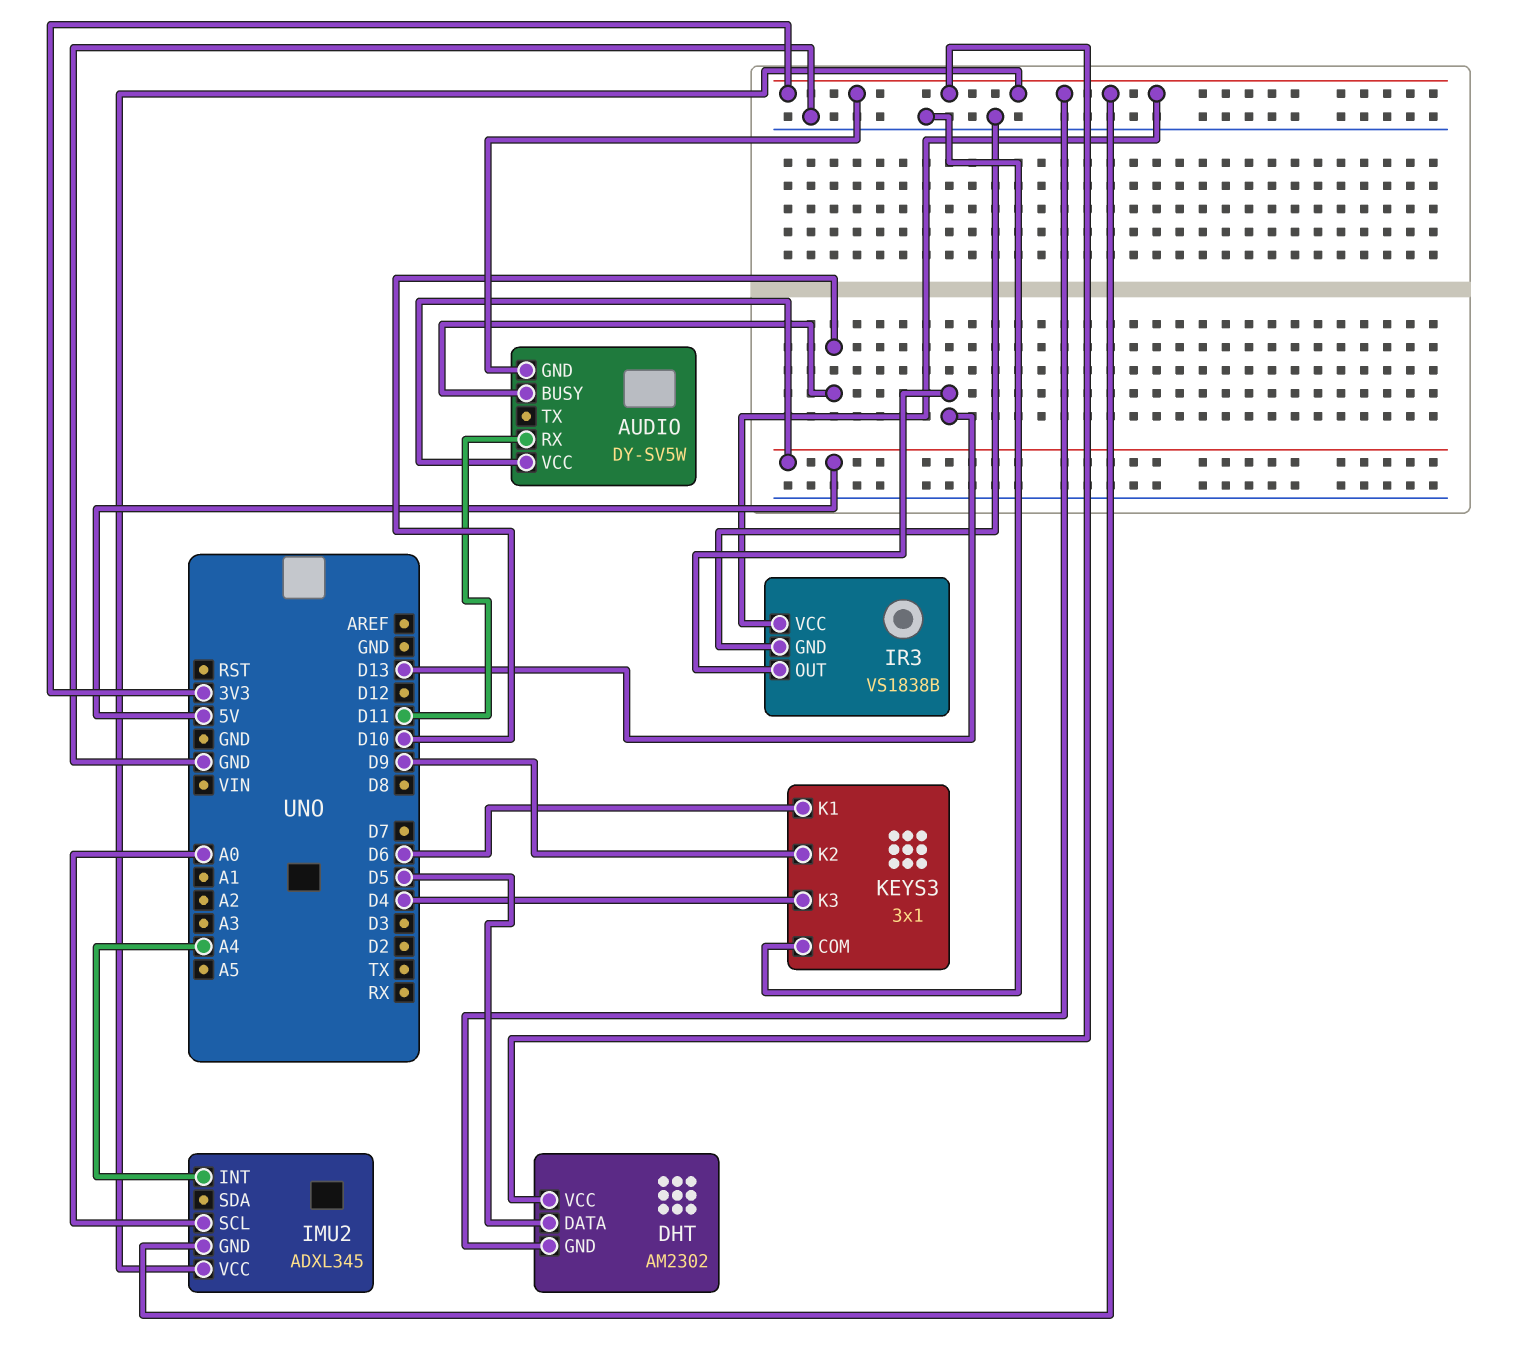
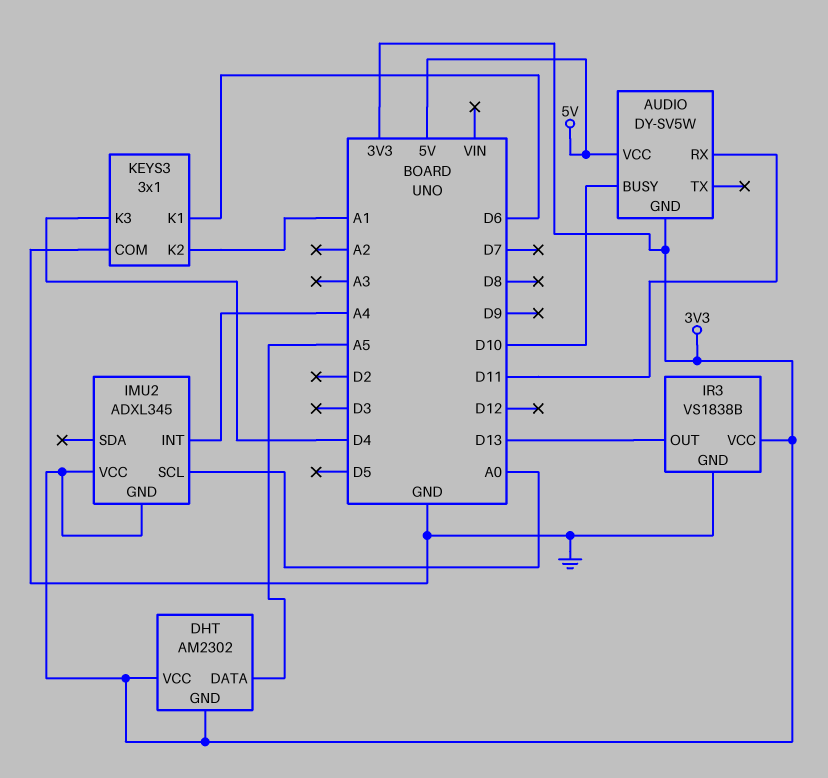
DHT pin DATA: D5 -> A5
KEYS3 pin K2: D9 -> A1

